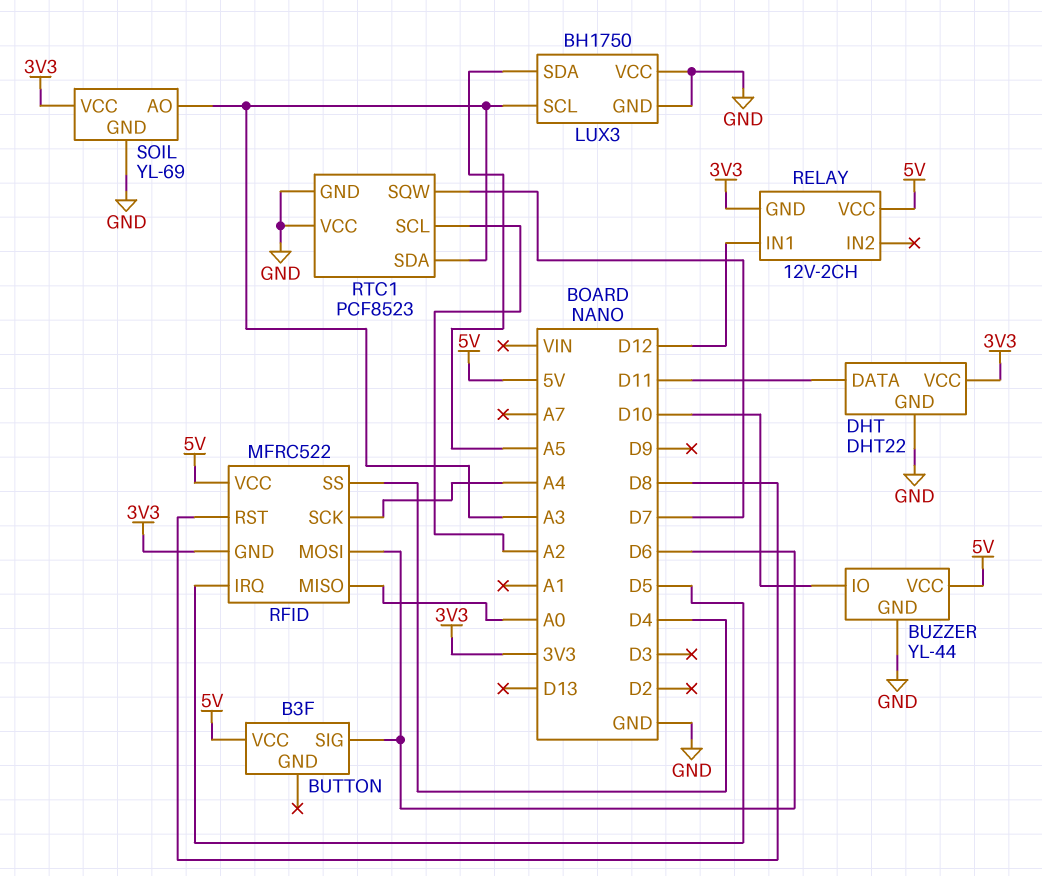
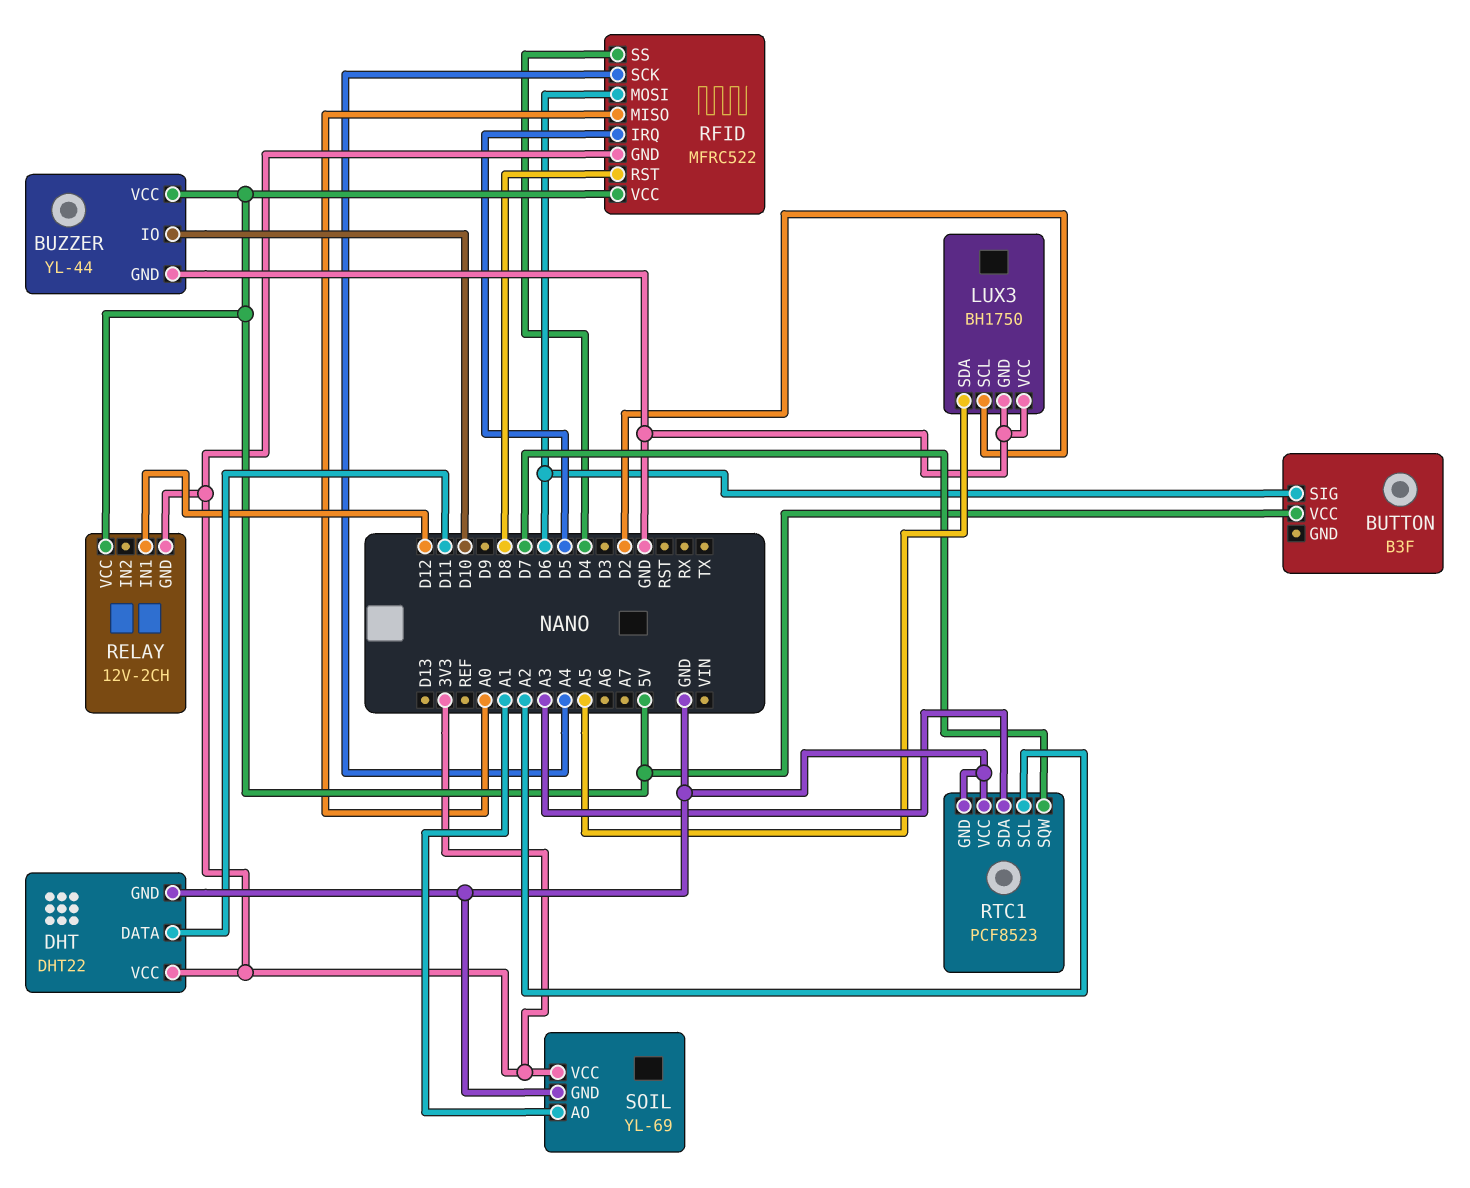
LUX3 pin SCL: A3 -> D2
SOIL pin AO: A3 -> A1

